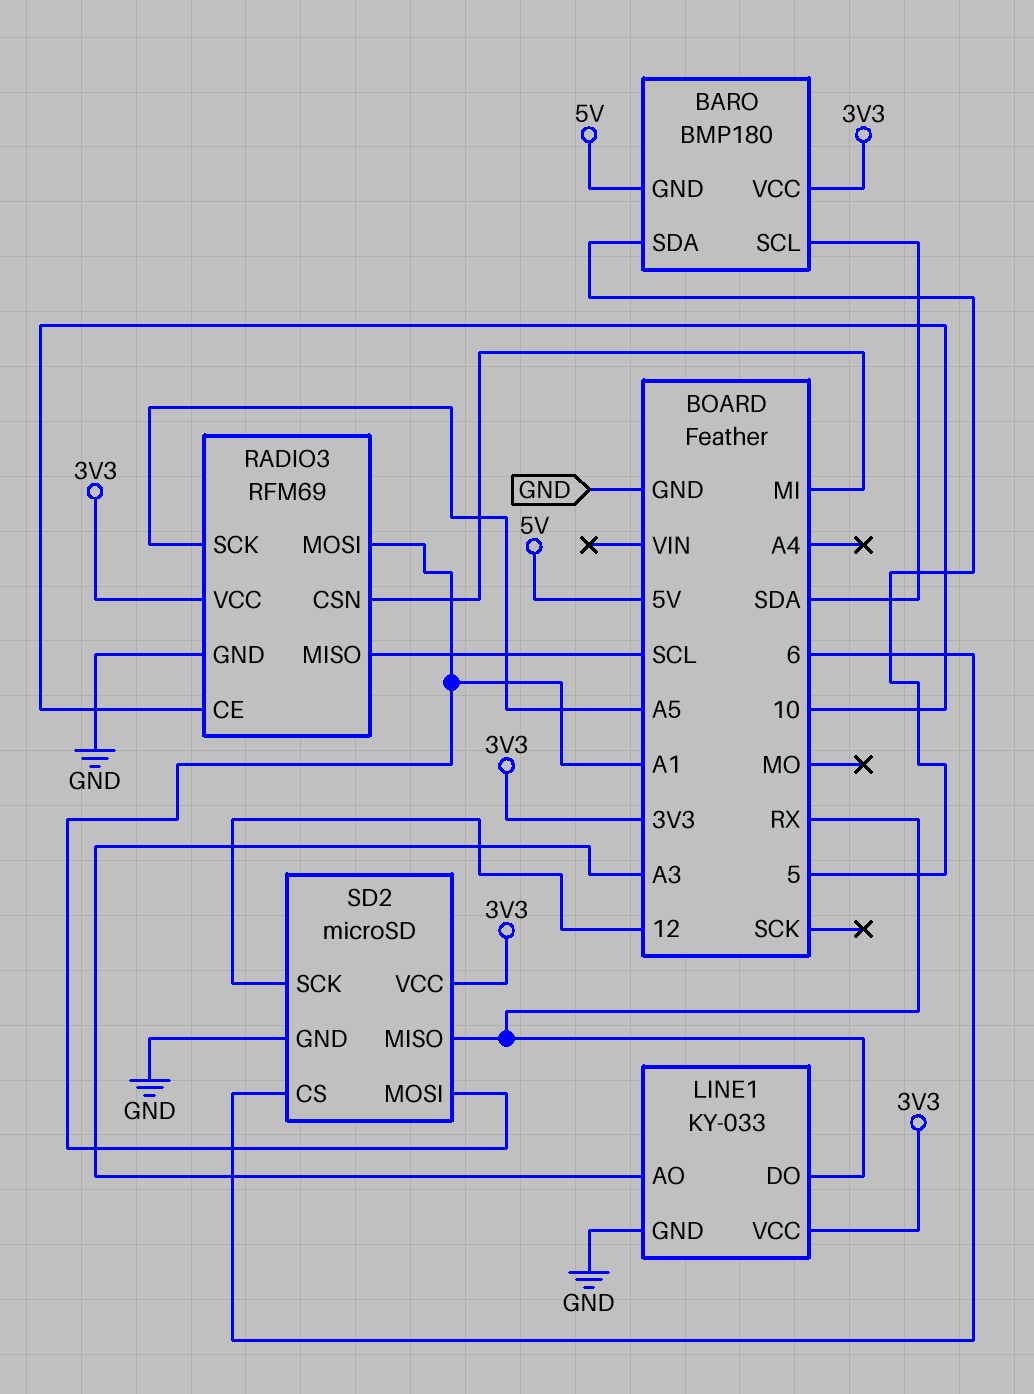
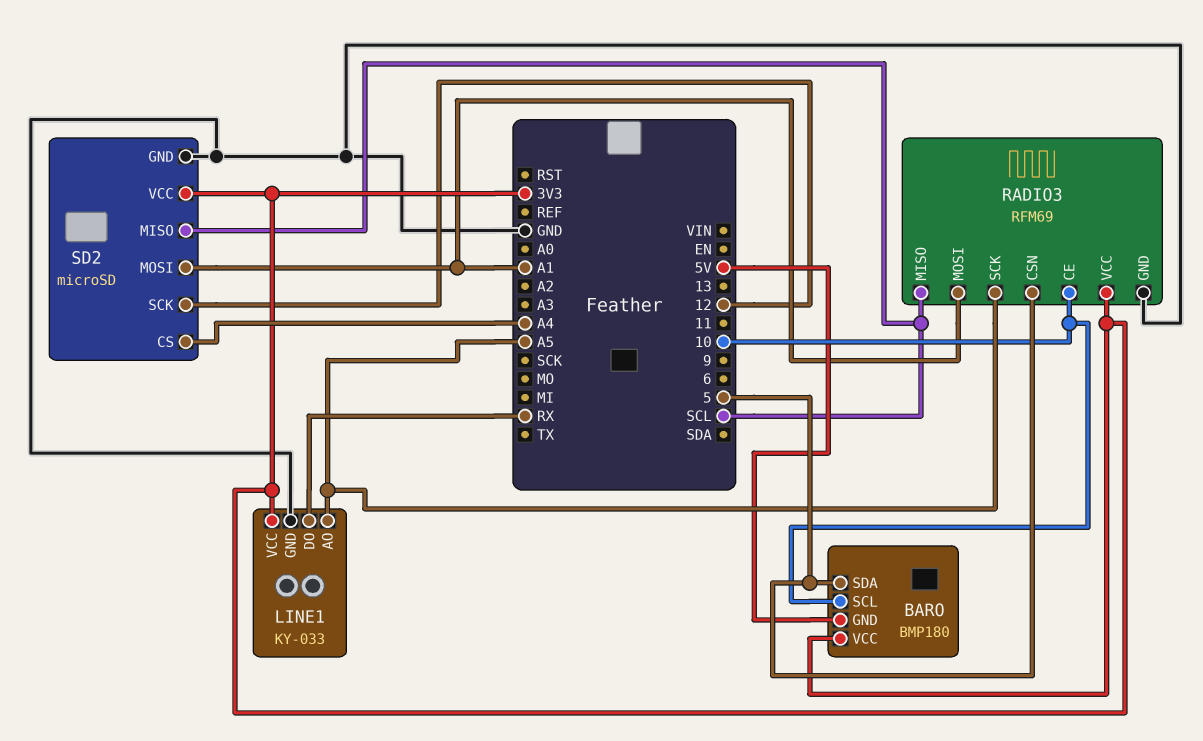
BARO pin SCL: SDA -> 10
LINE1 pin AO: A3 -> A5
RADIO3 pin CSN: MI -> 5
SD2 pin CS: 6 -> A4
SD2 pin MISO: RX -> SCL

